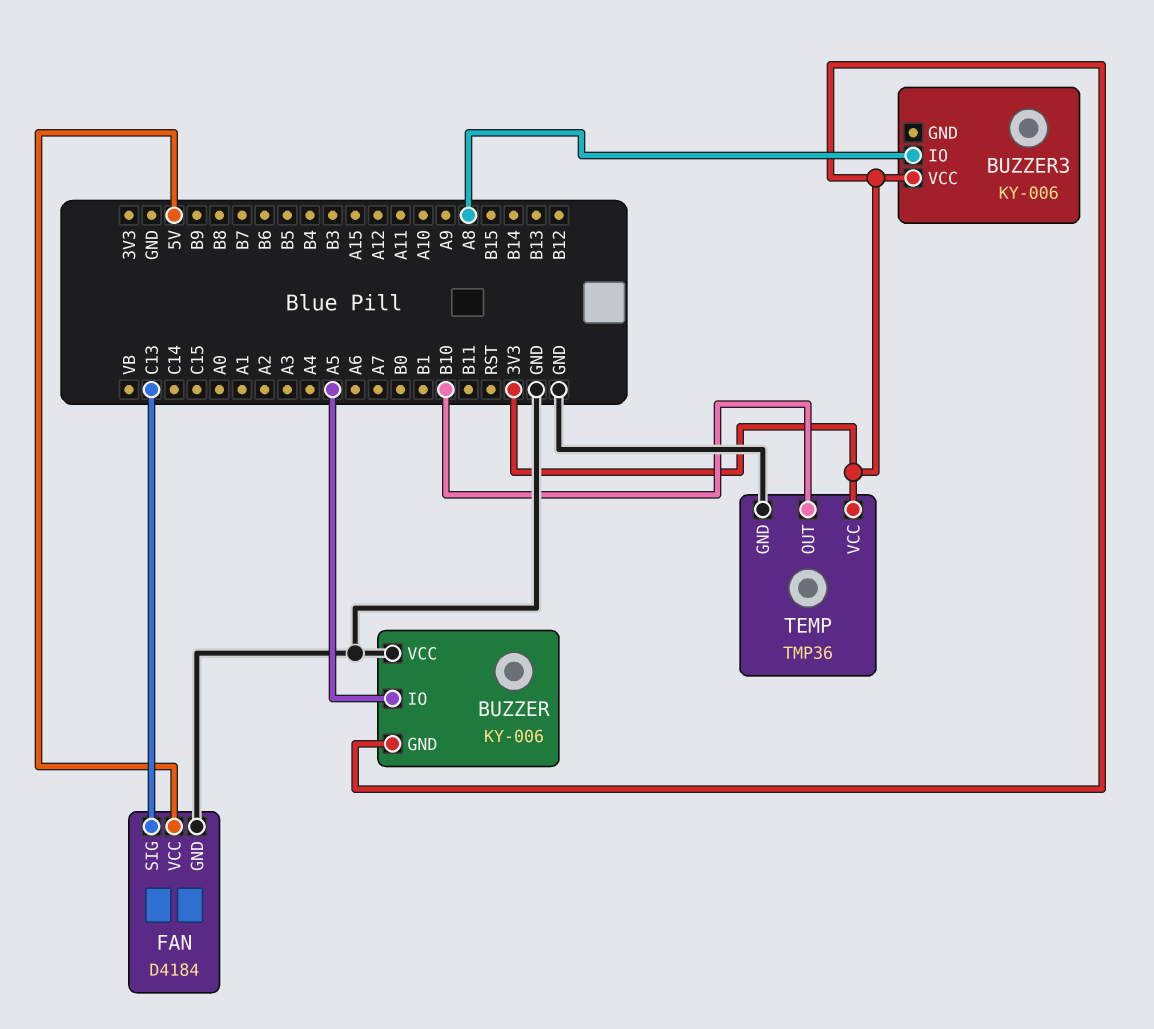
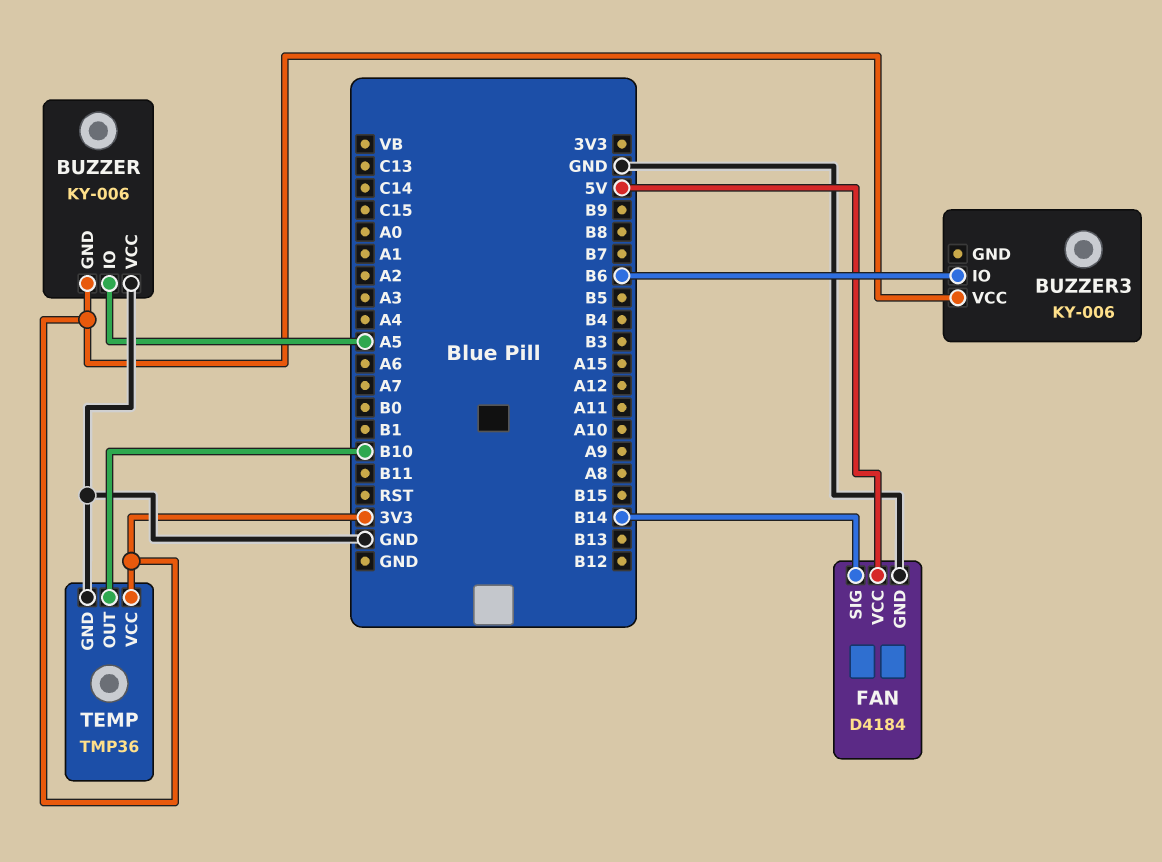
BUZZER3 pin IO: A8 -> B6
FAN pin SIG: C13 -> B14

